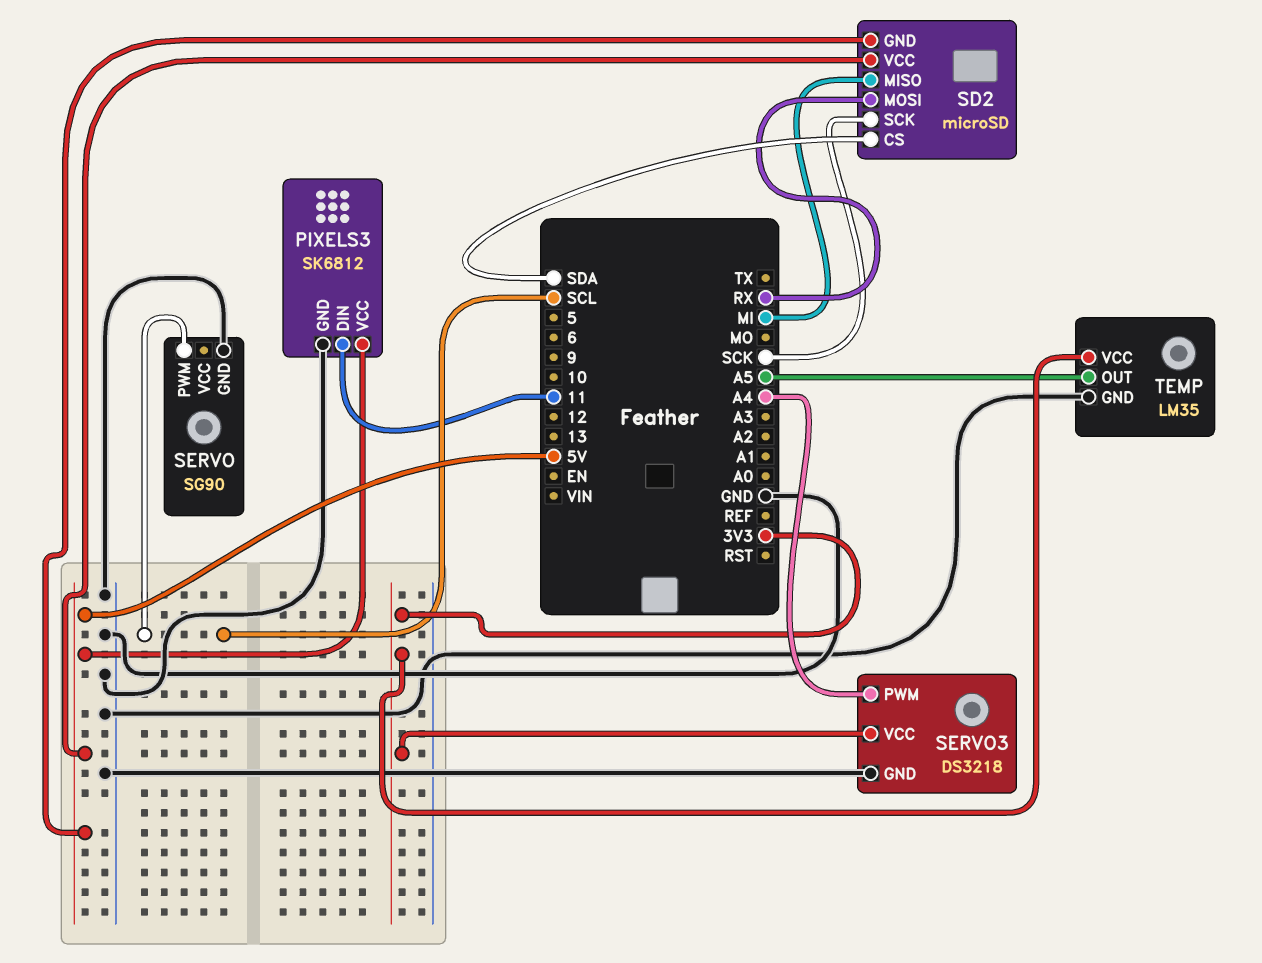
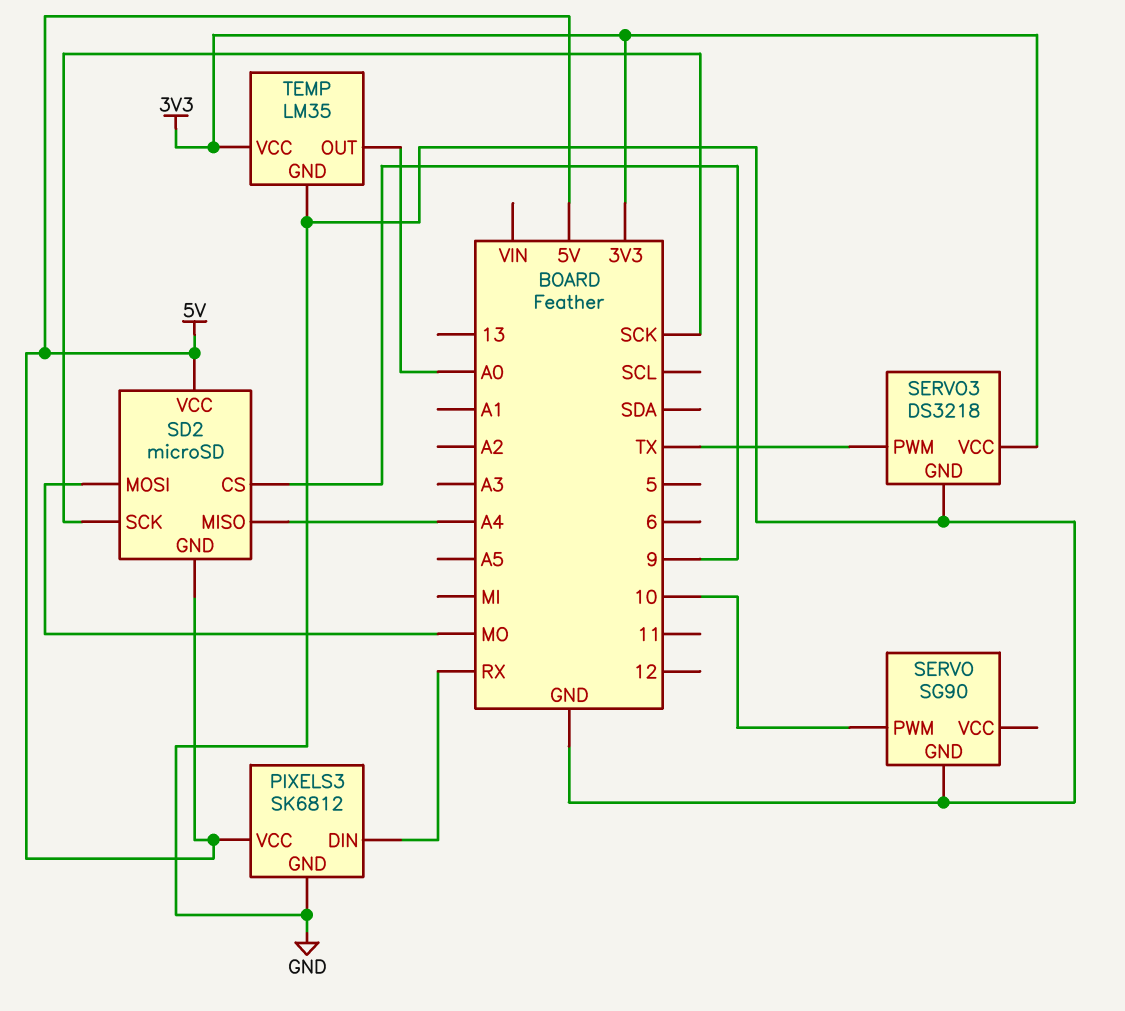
PIXELS3 pin DIN: 11 -> RX
SD2 pin CS: SDA -> 9
SD2 pin MISO: MI -> A4
SD2 pin MOSI: RX -> MO
SERVO pin PWM: SCL -> 10
SERVO3 pin PWM: A4 -> TX
TEMP pin OUT: A5 -> A0

